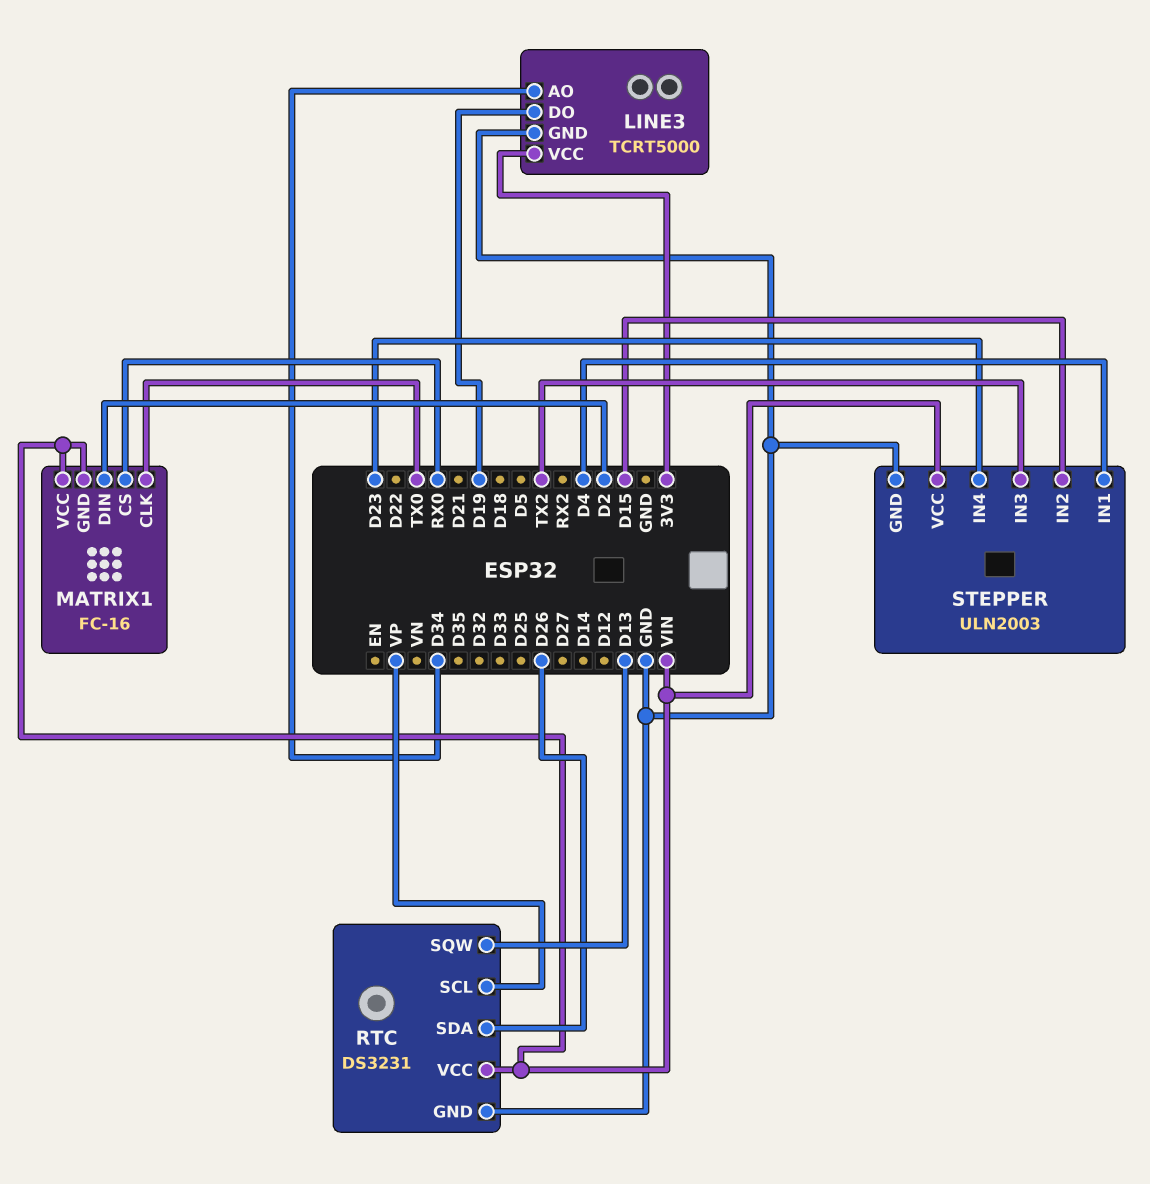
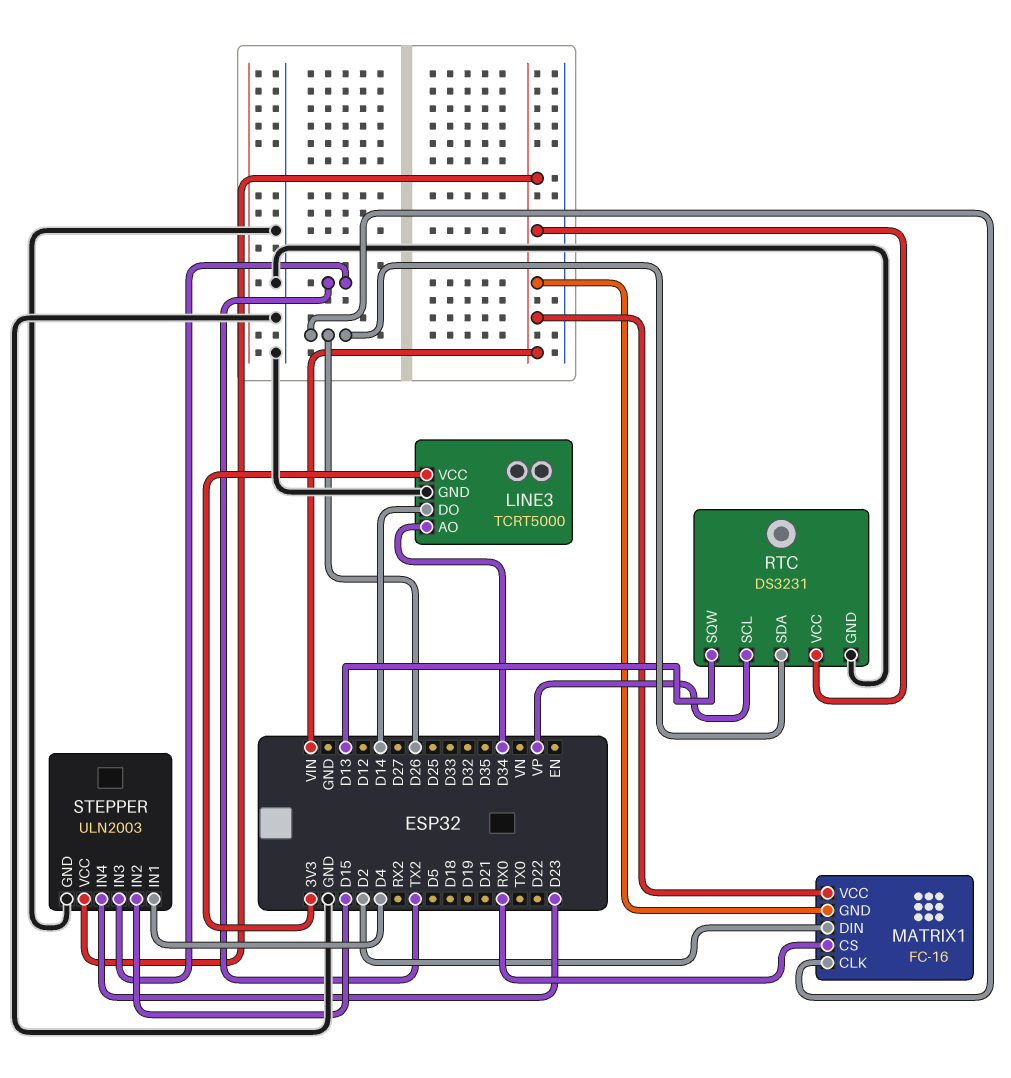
LINE3 pin DO: D19 -> D14
MATRIX1 pin CLK: TX0 -> D26

